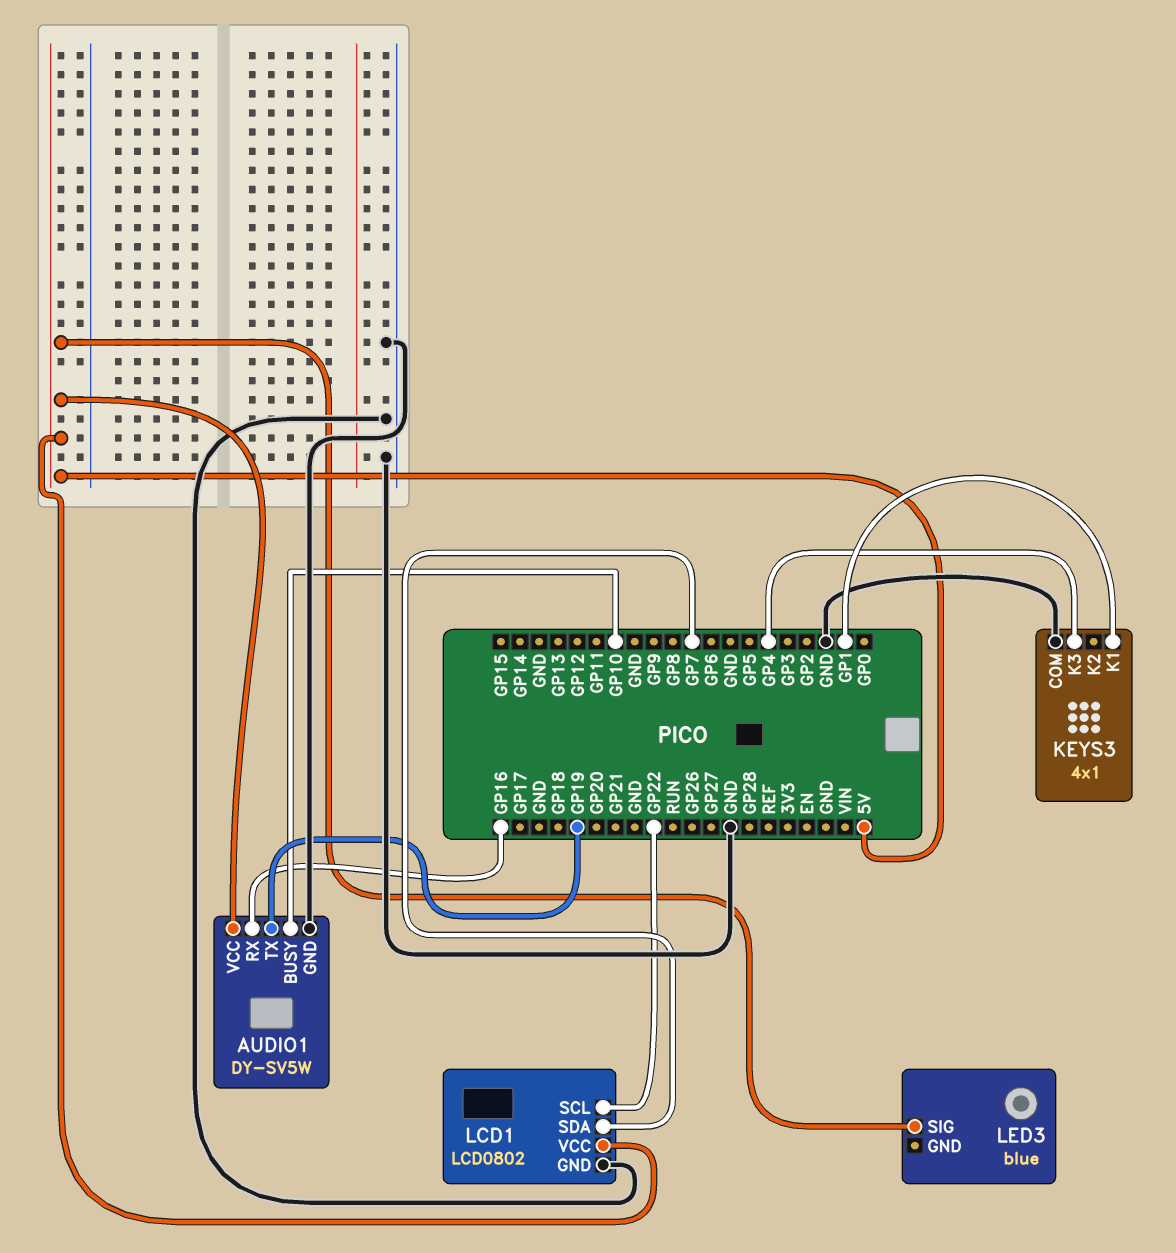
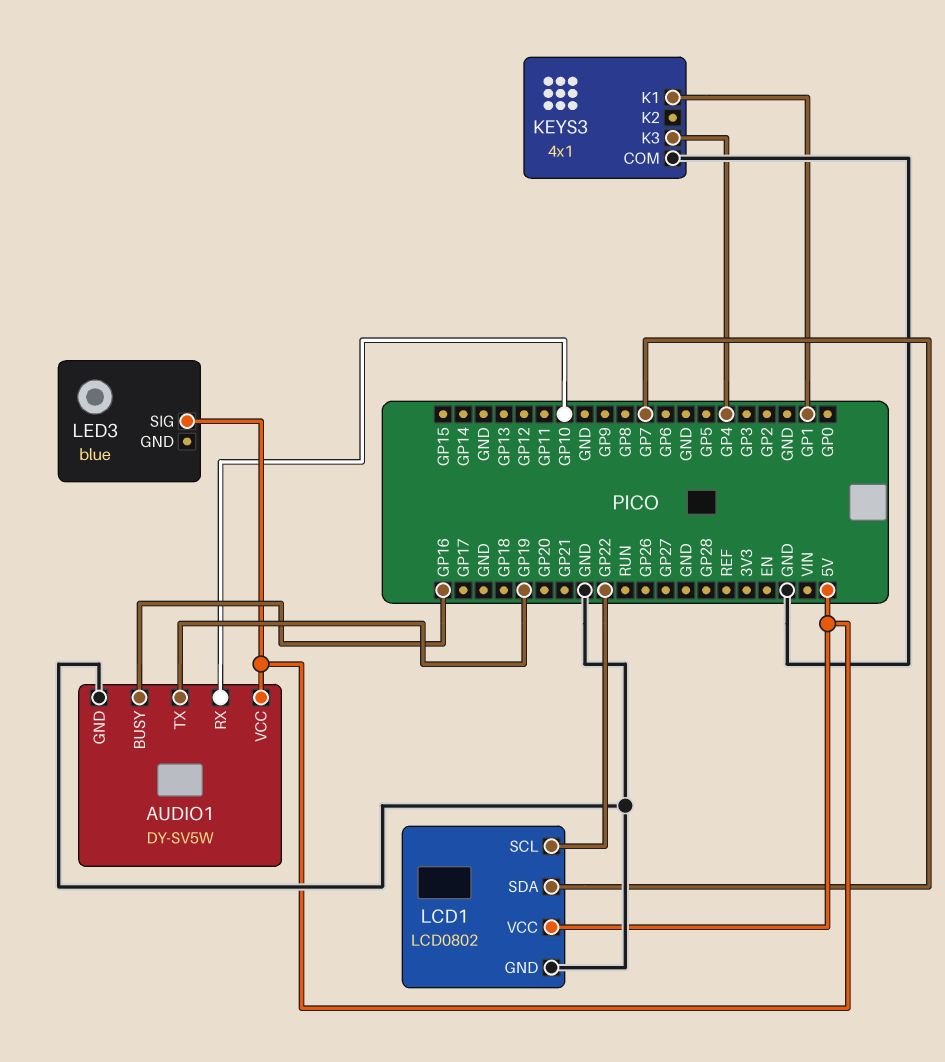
AUDIO1 pin BUSY: GP10 -> GP16
AUDIO1 pin RX: GP16 -> GP10

